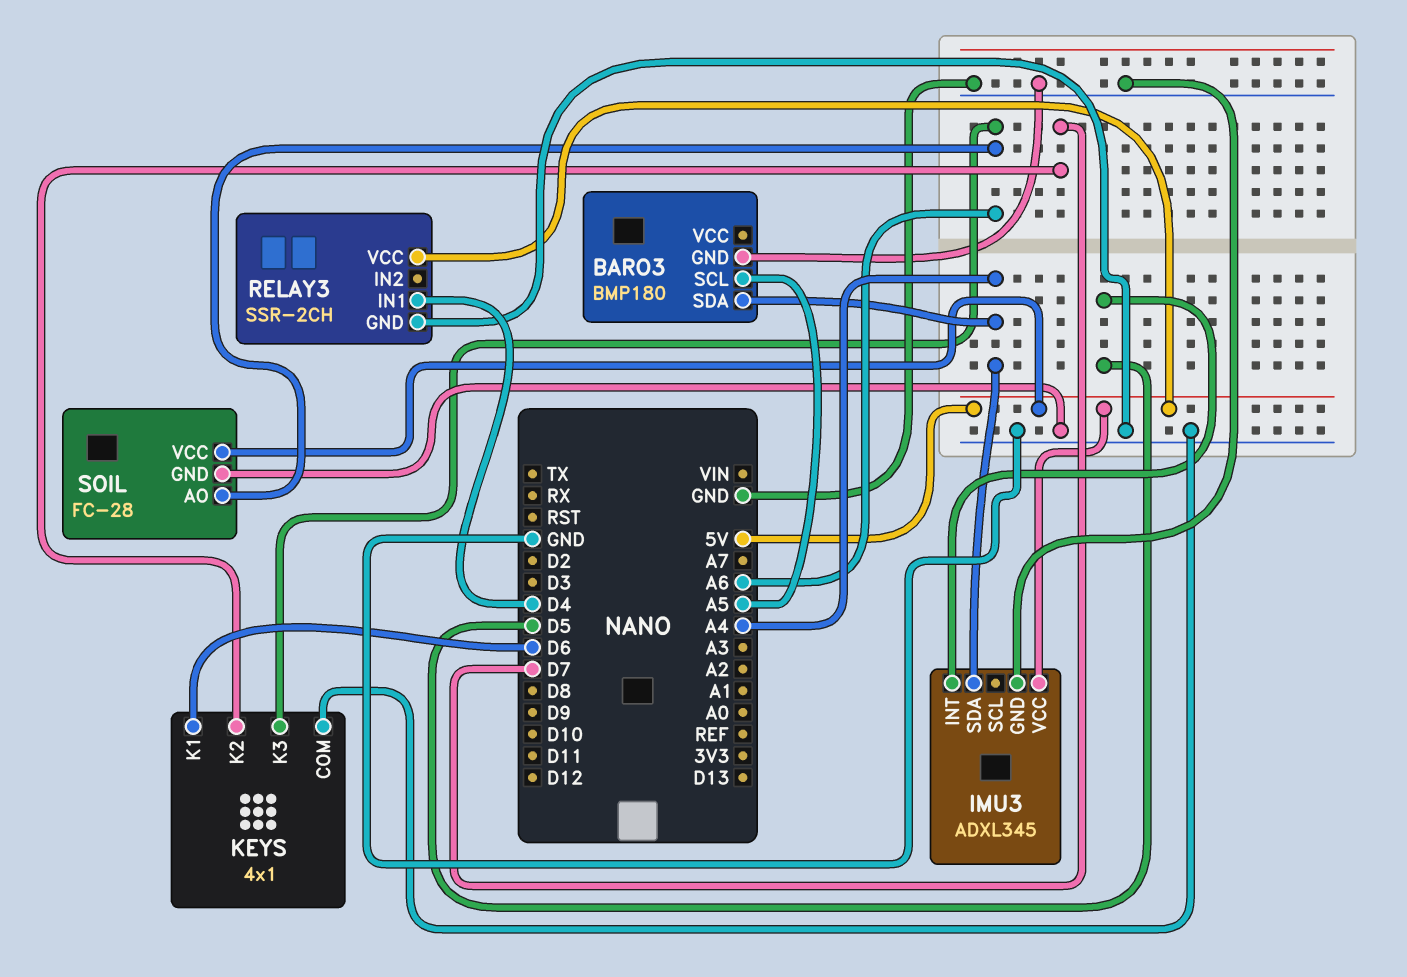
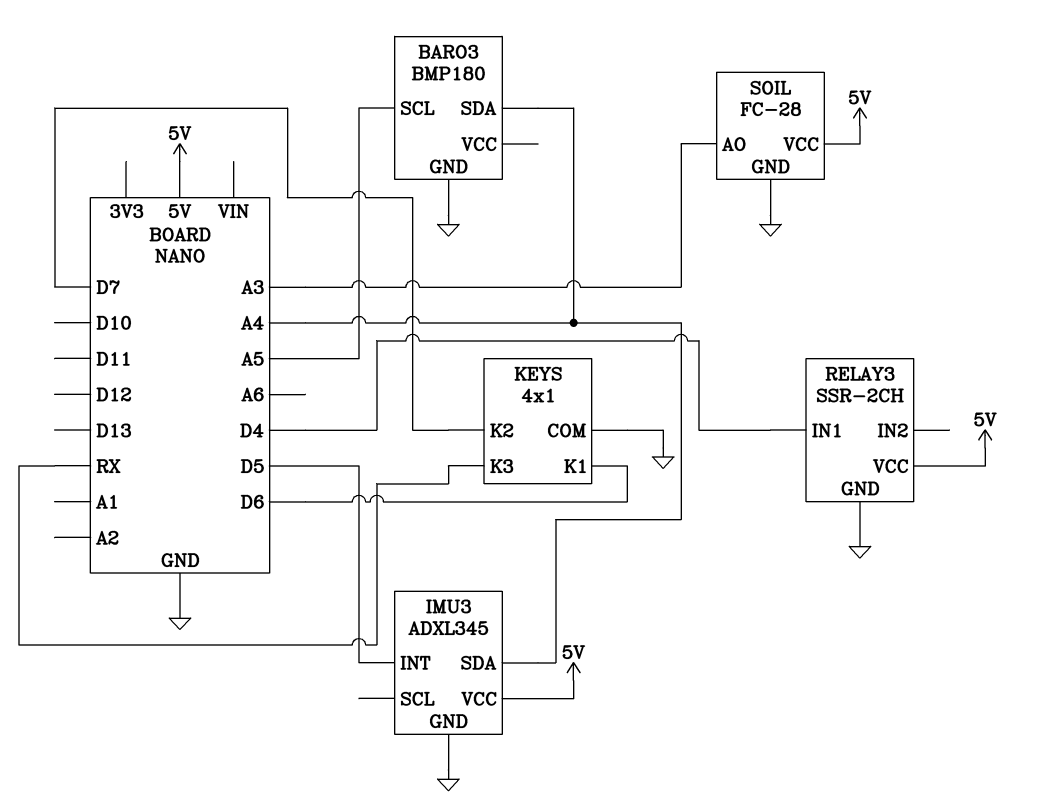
KEYS pin K3: A6 -> RX
SOIL pin AO: A6 -> A3

